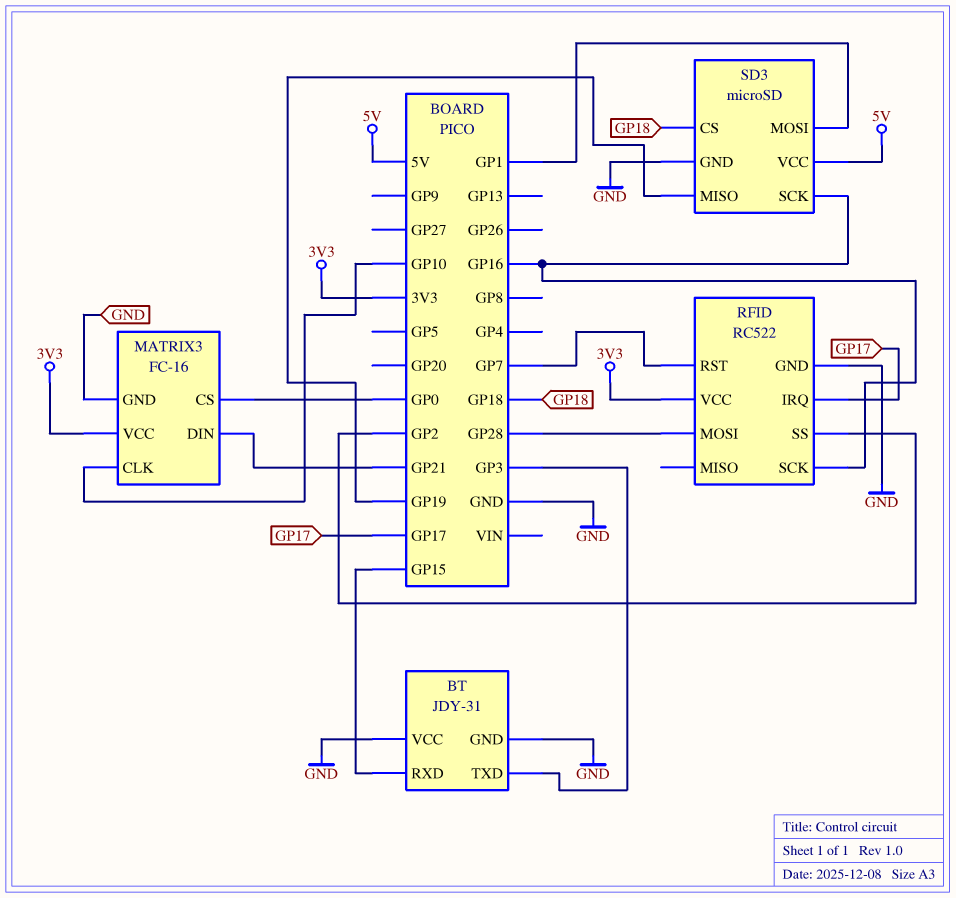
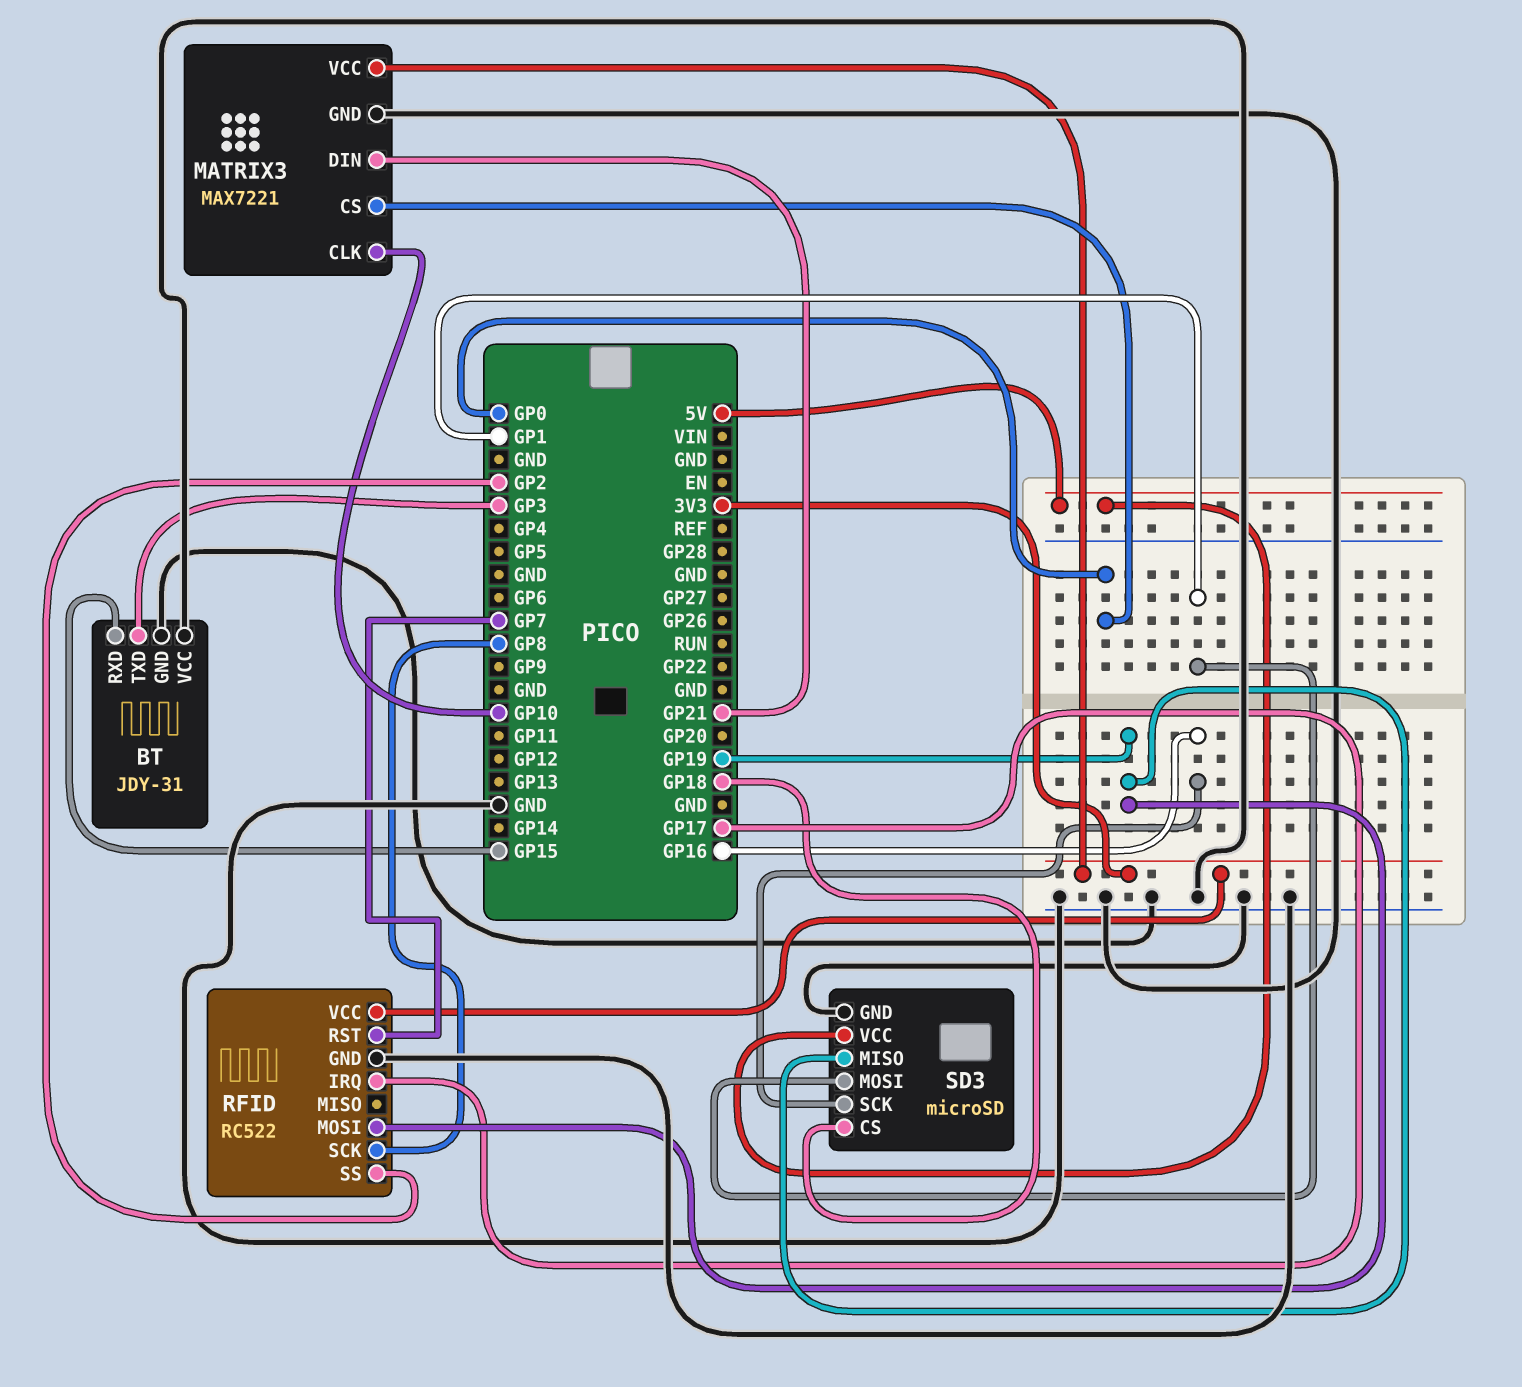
MATRIX3: FC-16 -> MAX7221
RFID pin MOSI: GP28 -> GP19
RFID pin SCK: GP16 -> GP8

